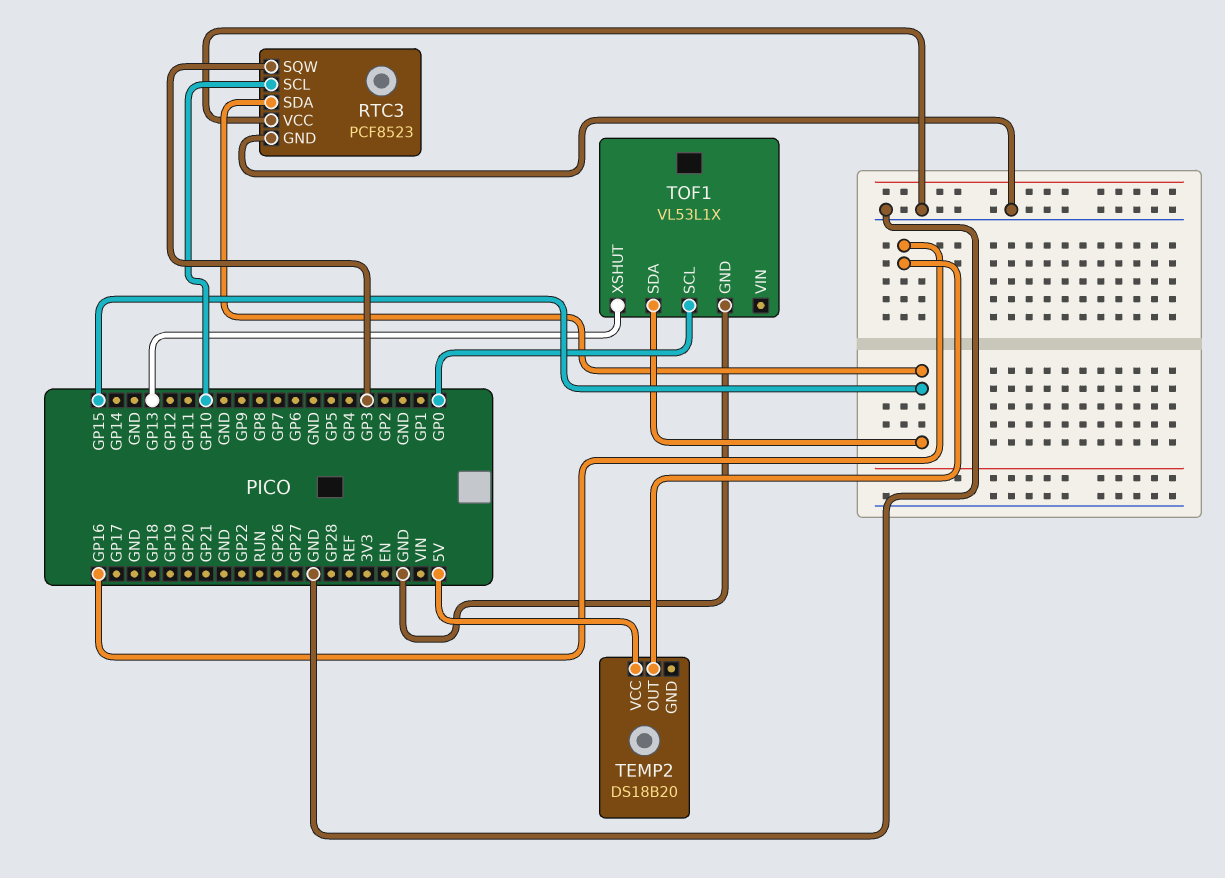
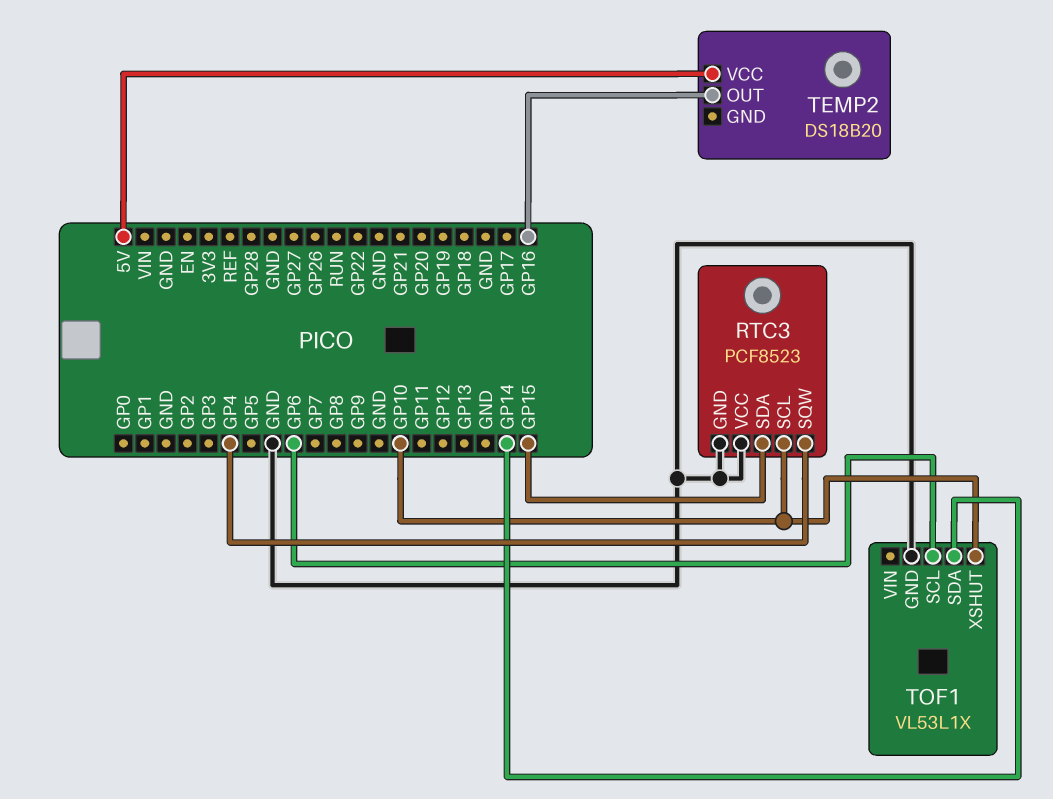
RTC3 pin SQW: GP3 -> GP4
TOF1 pin SCL: GP0 -> GP6
TOF1 pin SDA: GP15 -> GP14
TOF1 pin XSHUT: GP13 -> GP10

